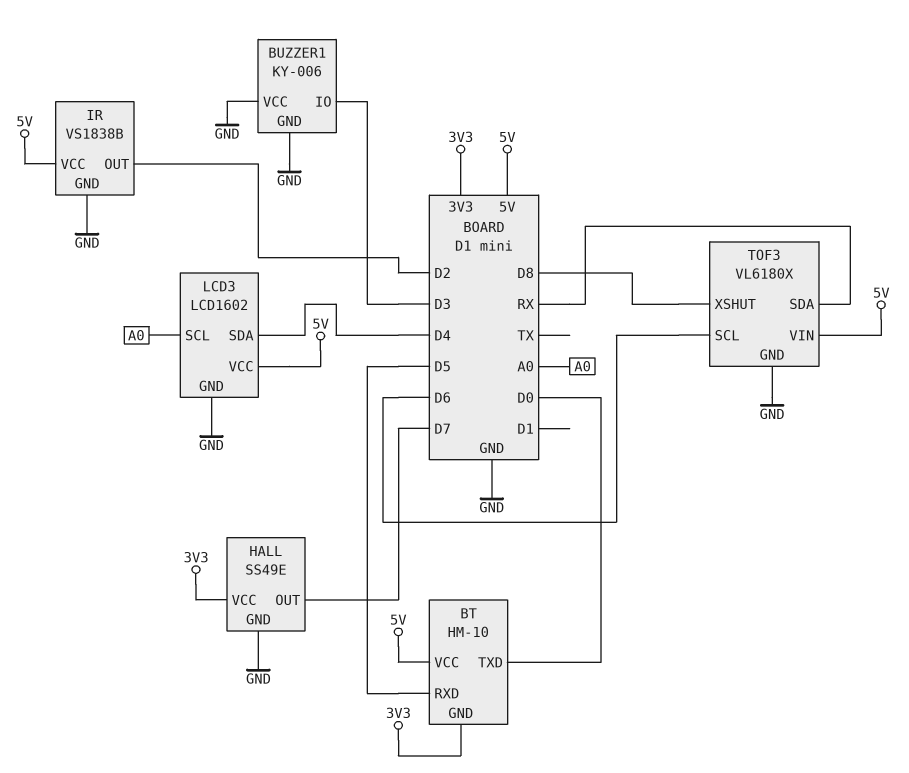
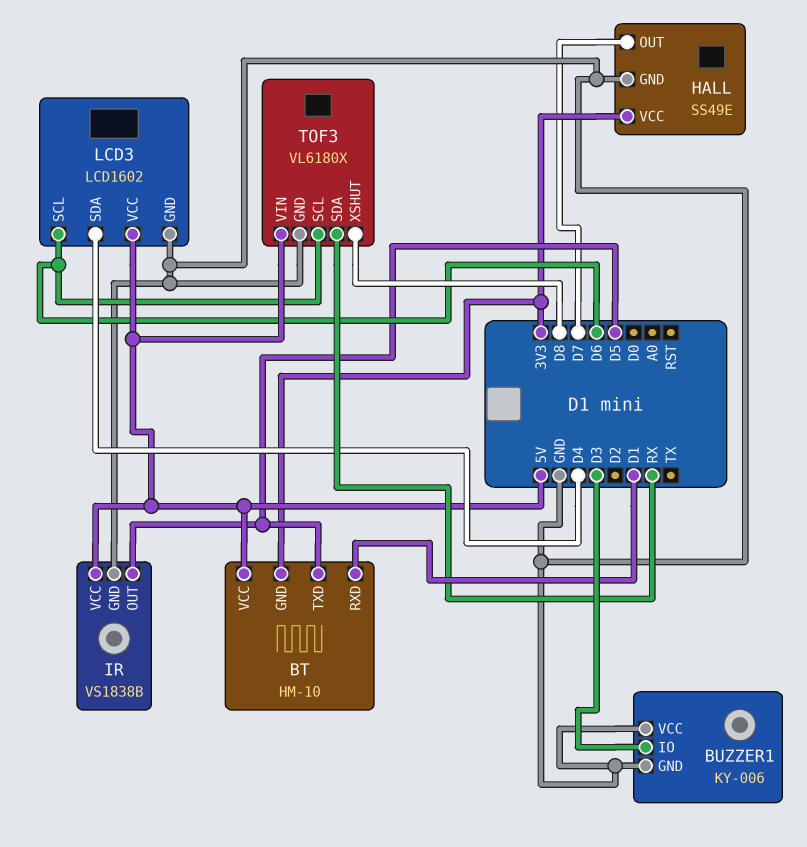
BT pin RXD: D5 -> D1
BT pin TXD: D0 -> D5
IR pin OUT: D2 -> D5
LCD3 pin SCL: A0 -> D6

